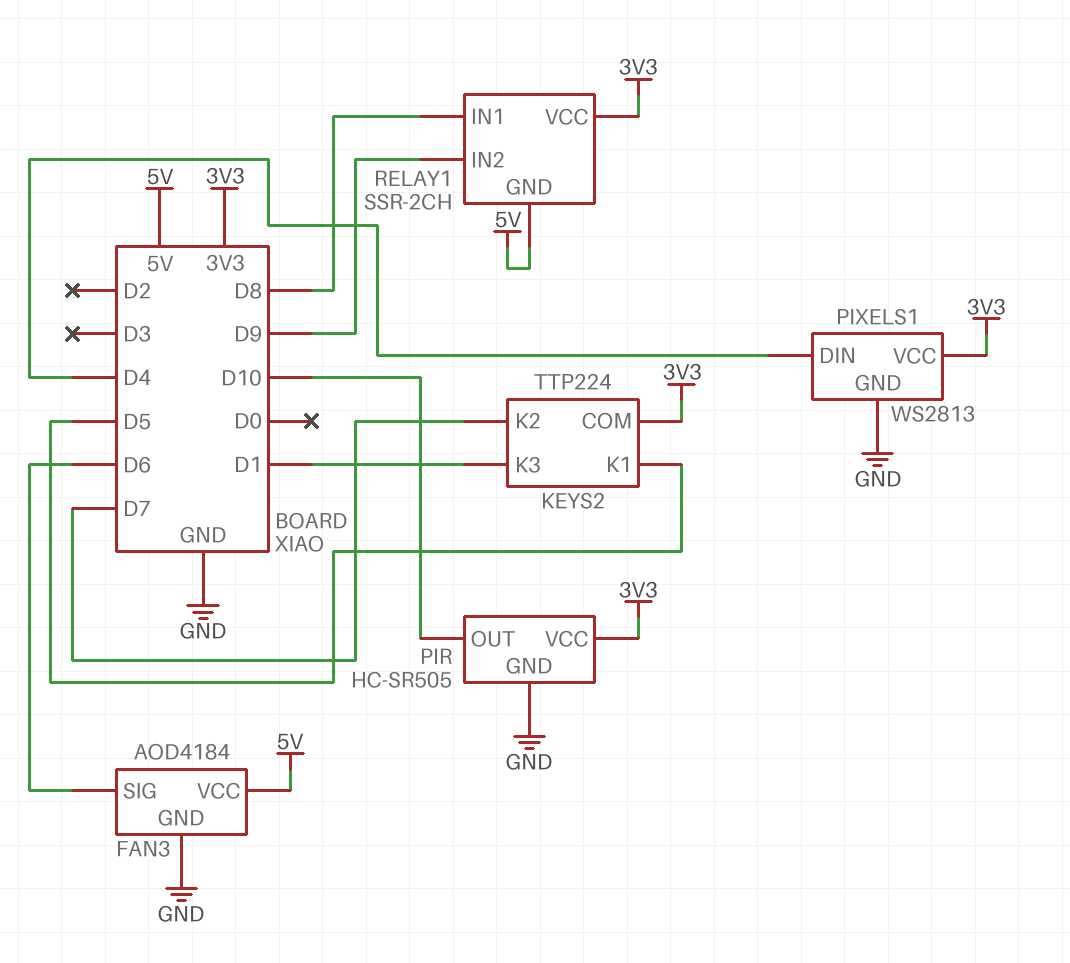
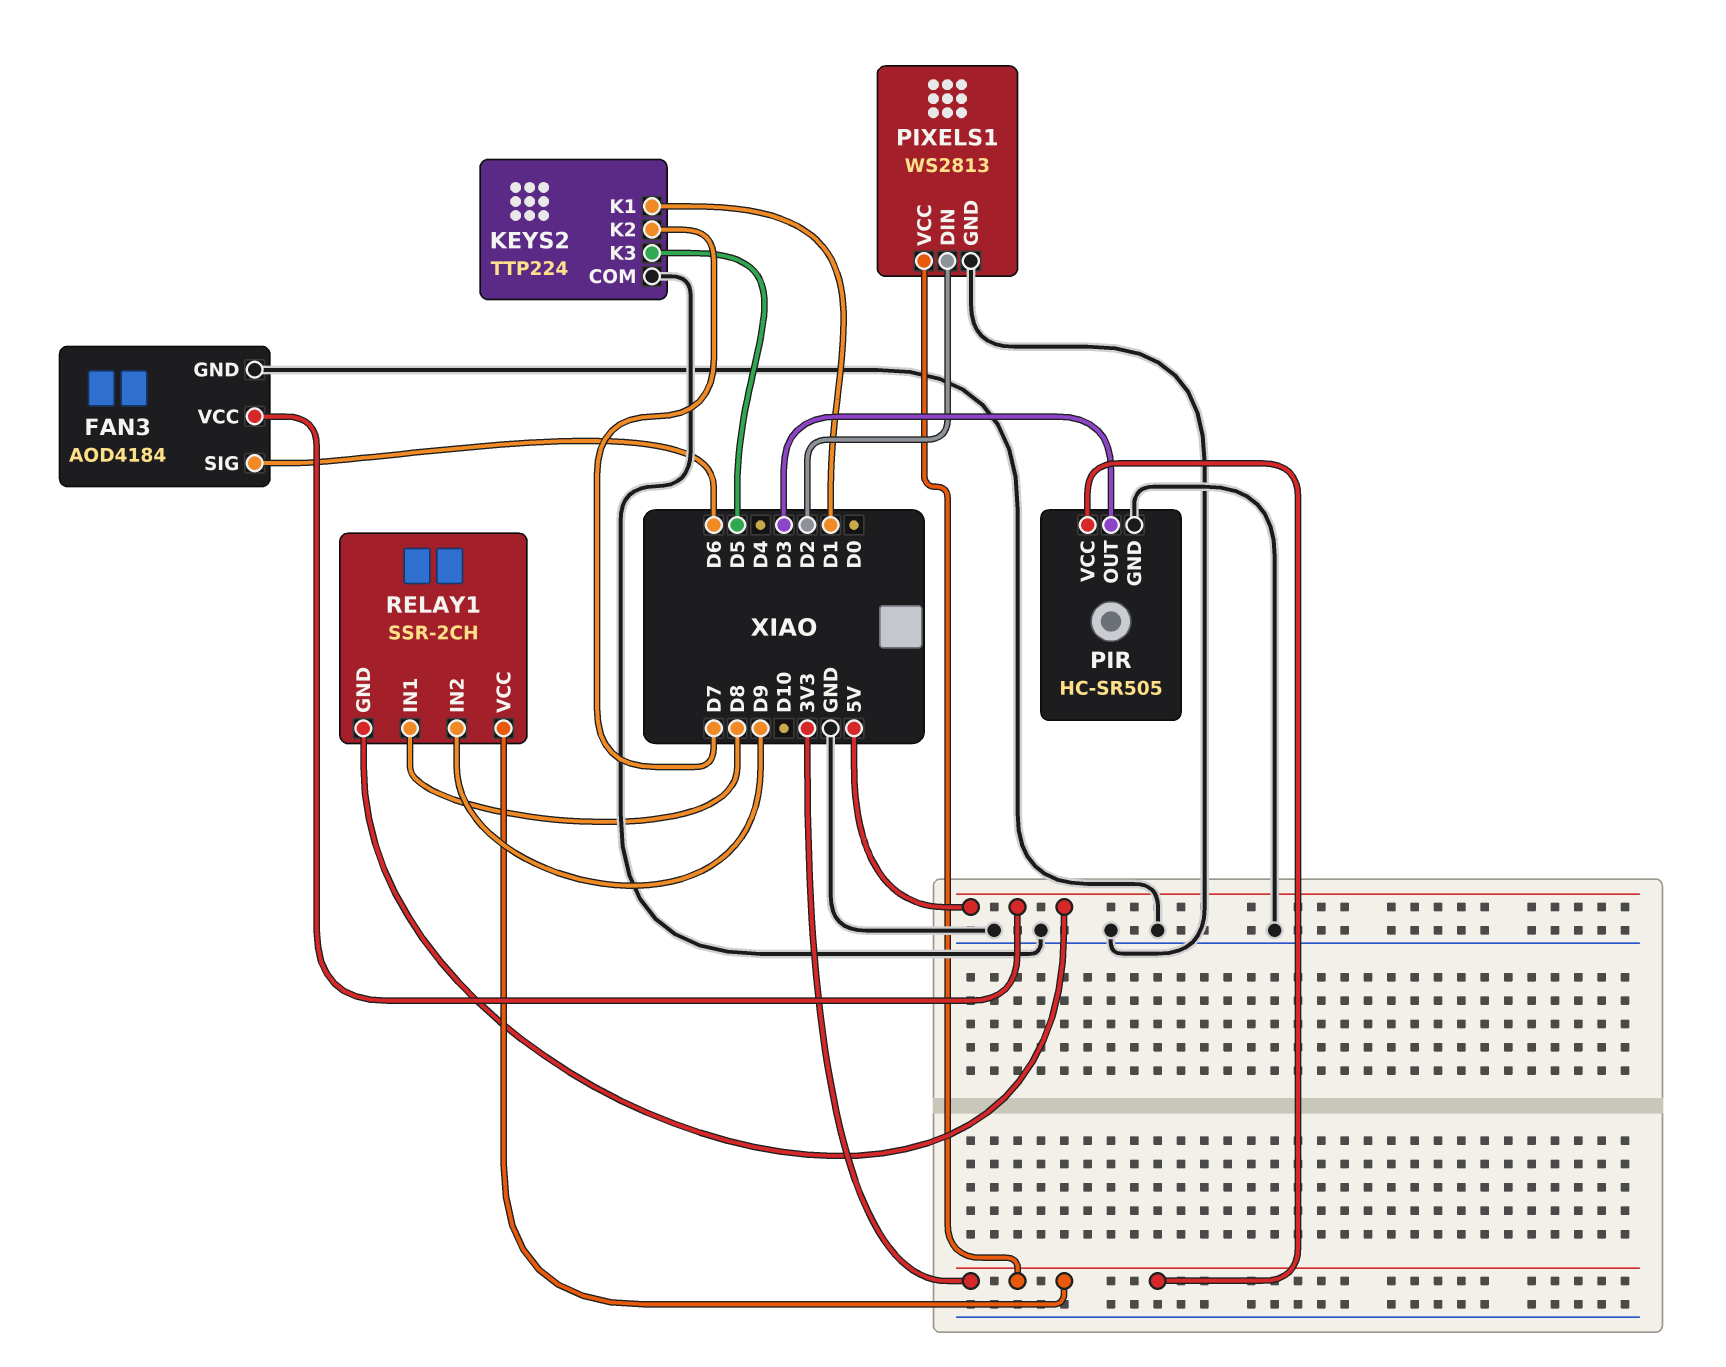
KEYS2 pin COM: 3V3 -> GND
KEYS2 pin K1: D5 -> D1
KEYS2 pin K3: D1 -> D5
PIR pin OUT: D10 -> D3
PIXELS1 pin DIN: D4 -> D2

